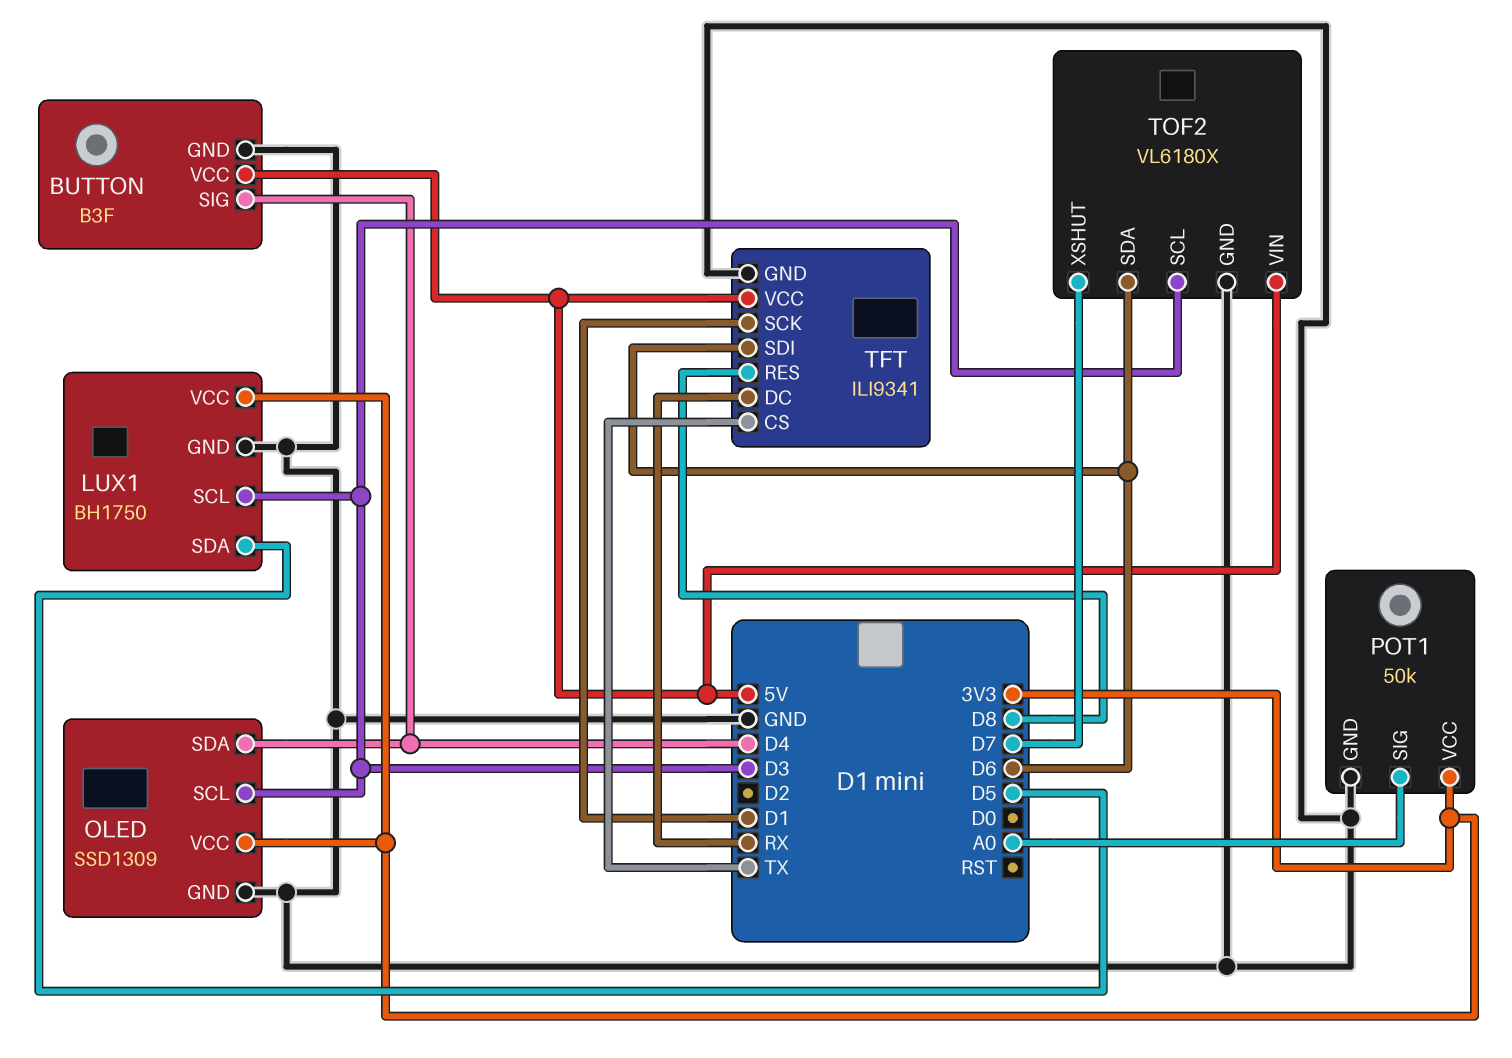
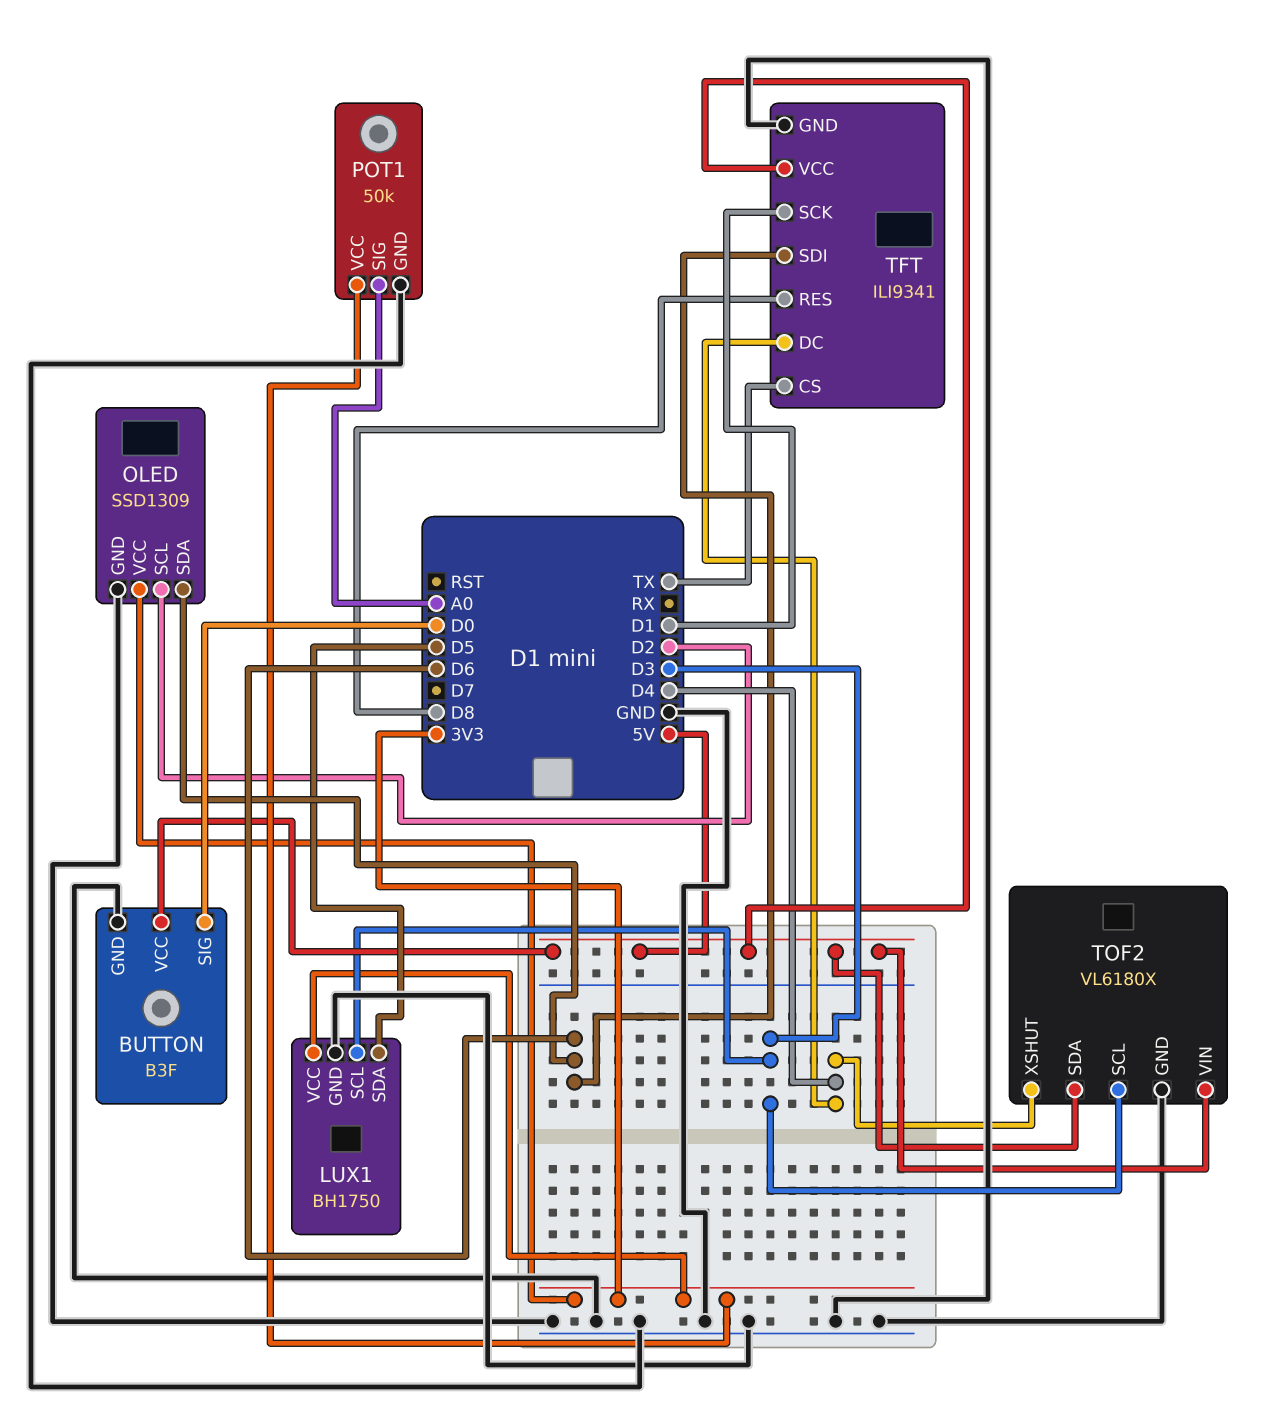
BUTTON pin SIG: D4 -> D0
OLED pin SCL: D3 -> D2
OLED pin SDA: D4 -> D6
TFT pin DC: RX -> D4
TOF2 pin SDA: D6 -> 5V
TOF2 pin XSHUT: D7 -> D4

